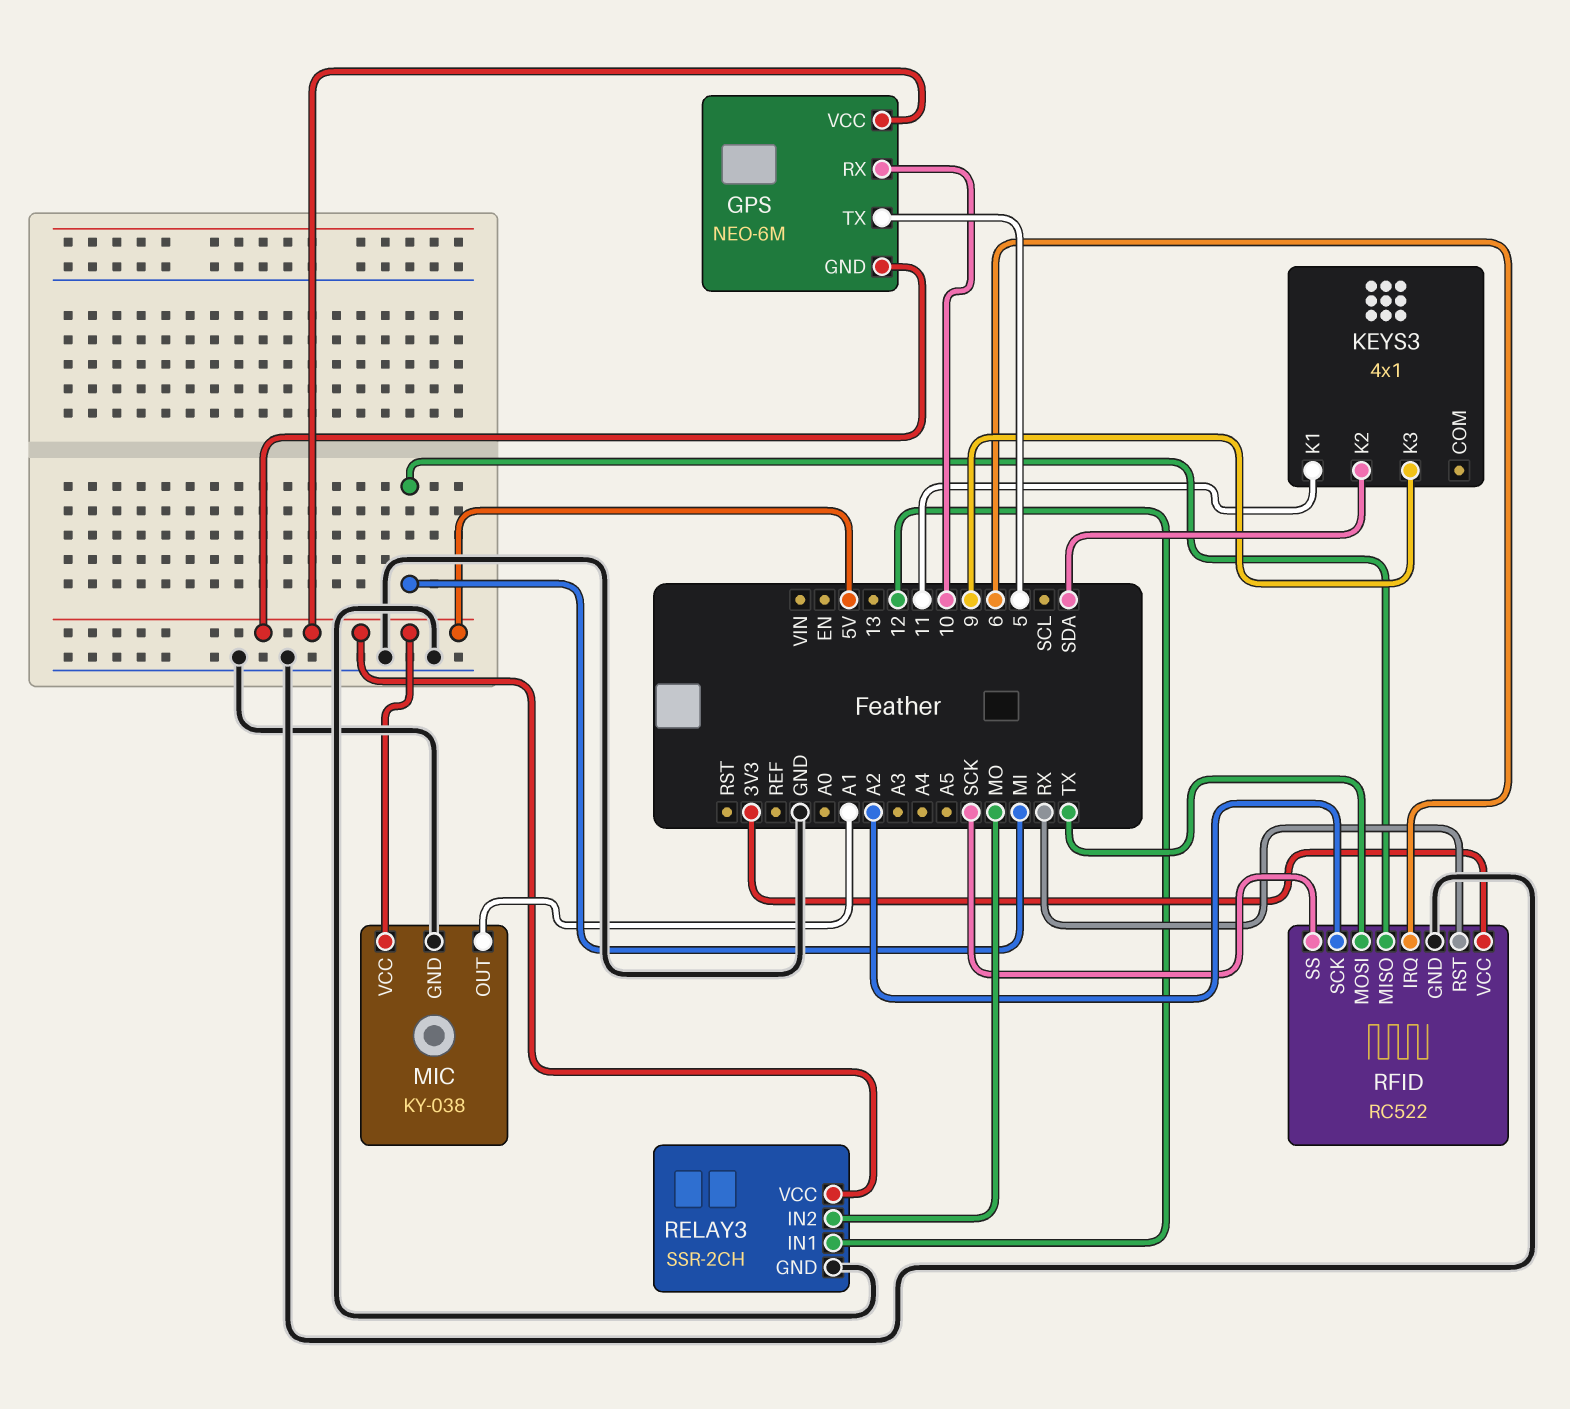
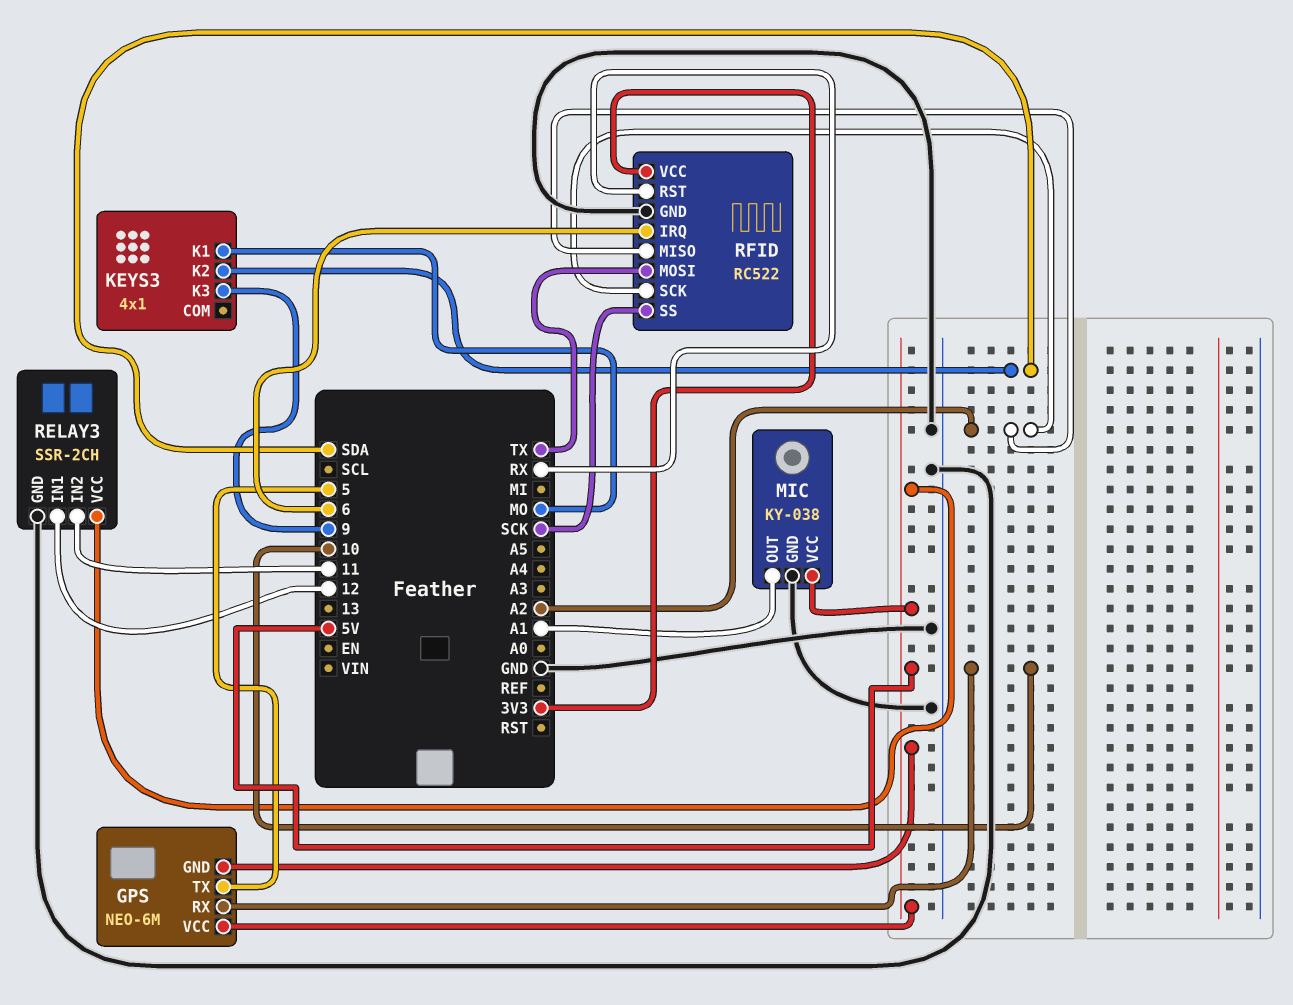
KEYS3 pin K1: 11 -> MO
RELAY3 pin IN2: MO -> 11
RFID pin MISO: MI -> A2

